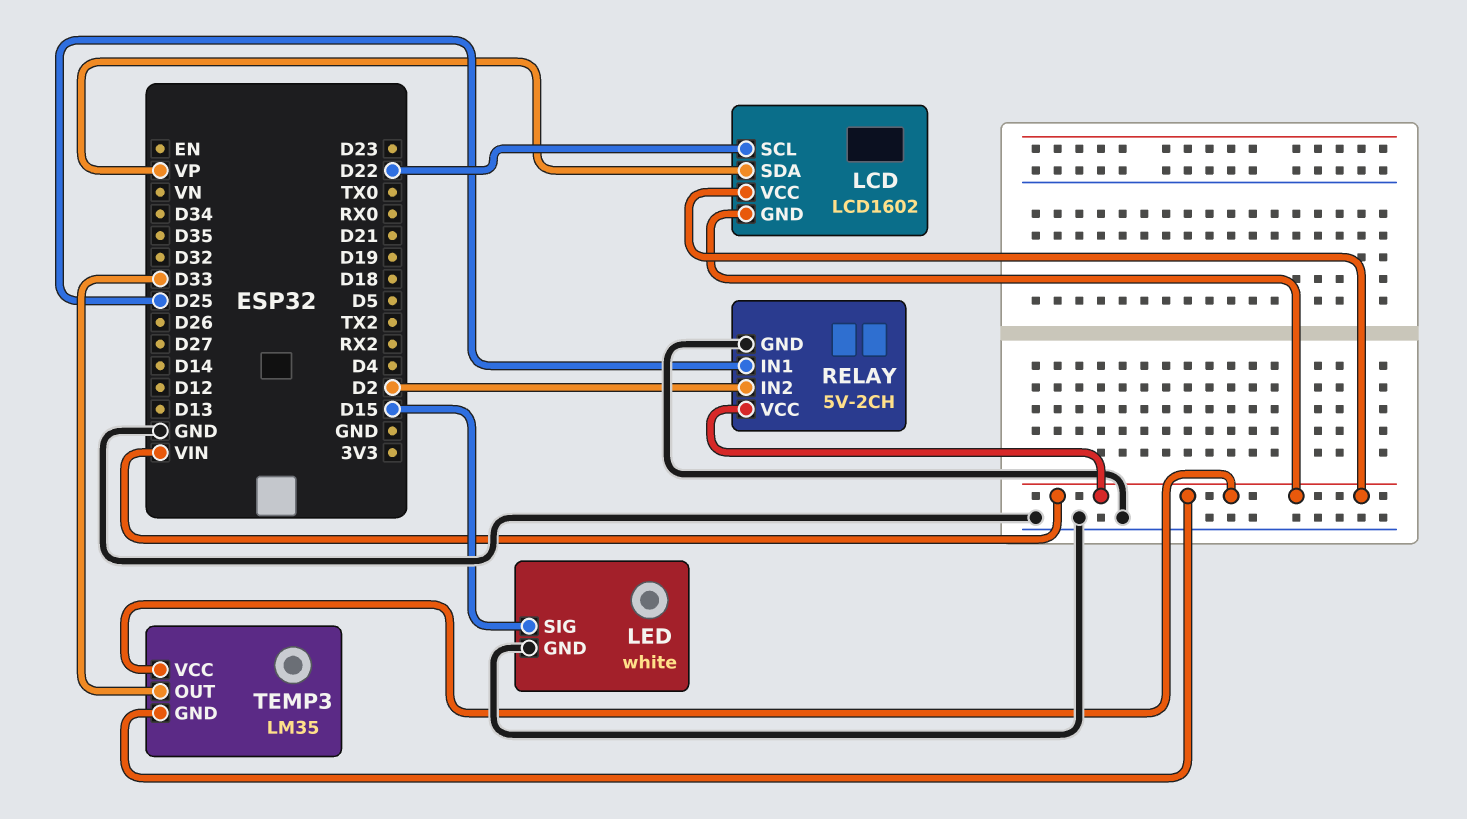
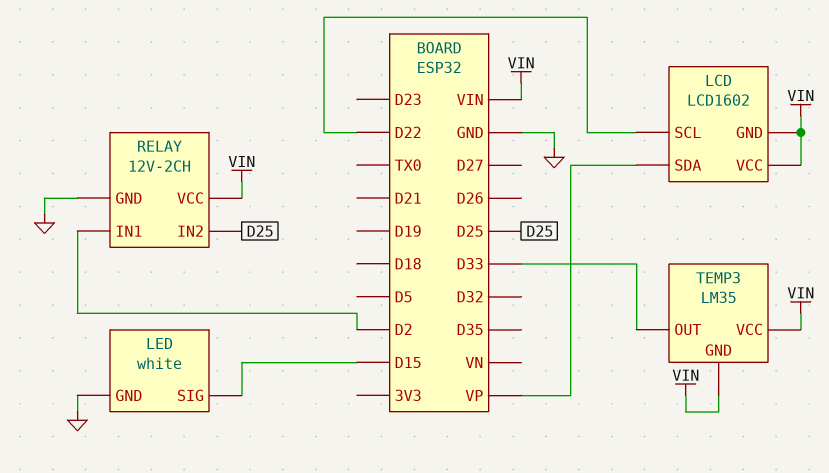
RELAY: 5V-2CH -> 12V-2CH
RELAY pin IN1: D25 -> D2
RELAY pin IN2: D2 -> D25

